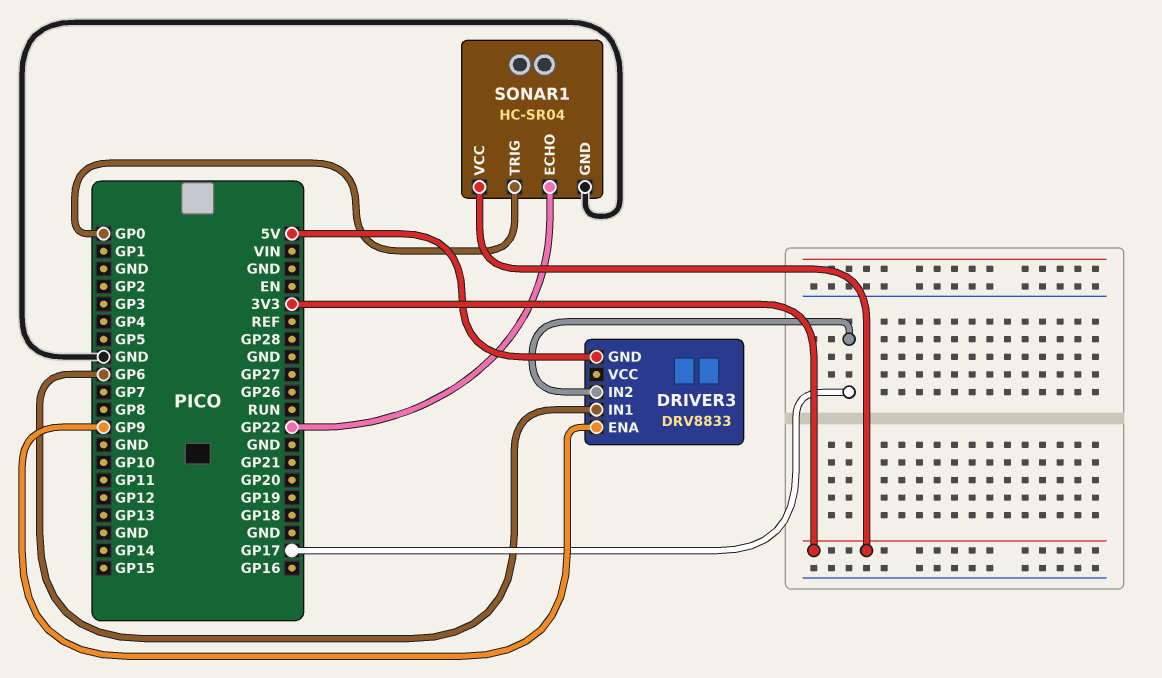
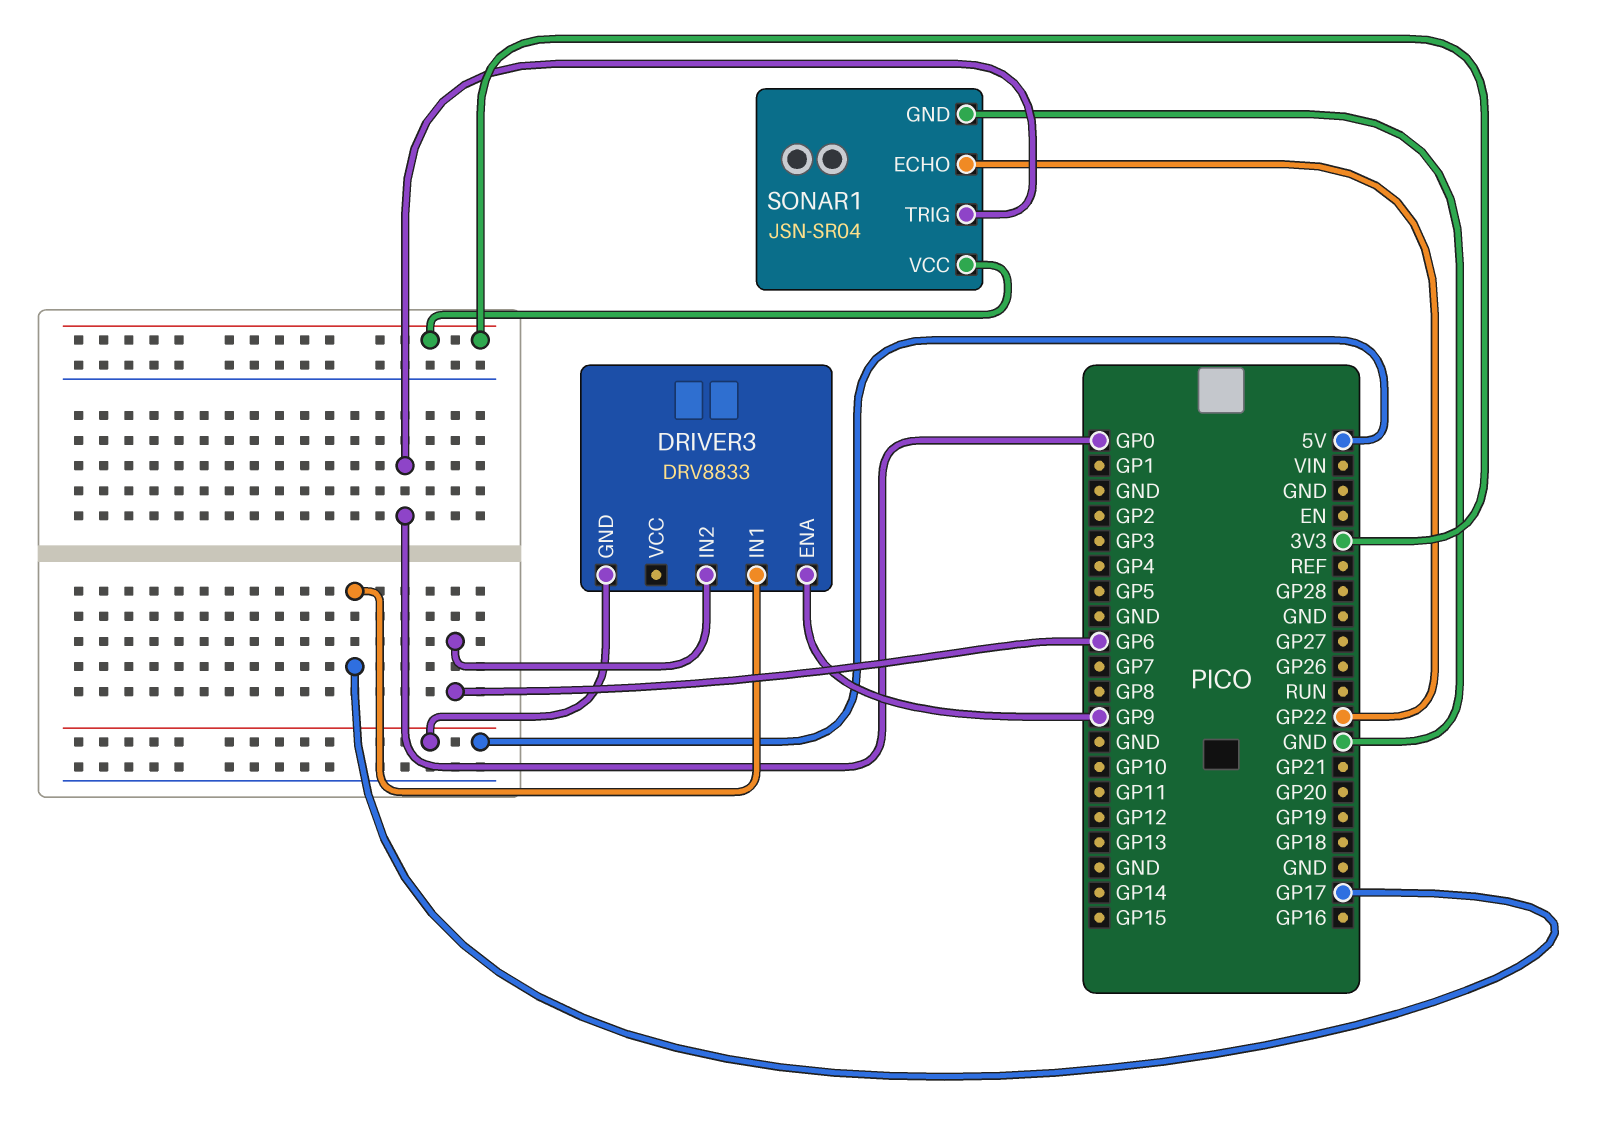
DRIVER3 pin IN1: GP6 -> GP17
DRIVER3 pin IN2: GP17 -> GP6
SONAR1: HC-SR04 -> JSN-SR04

